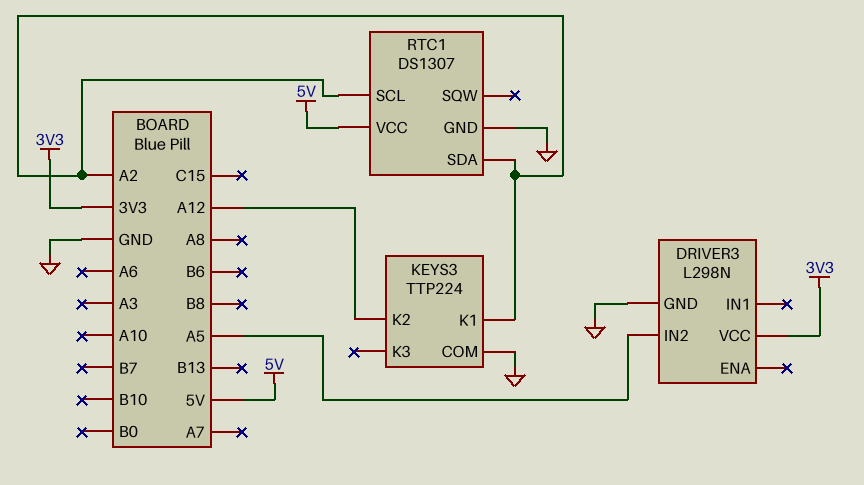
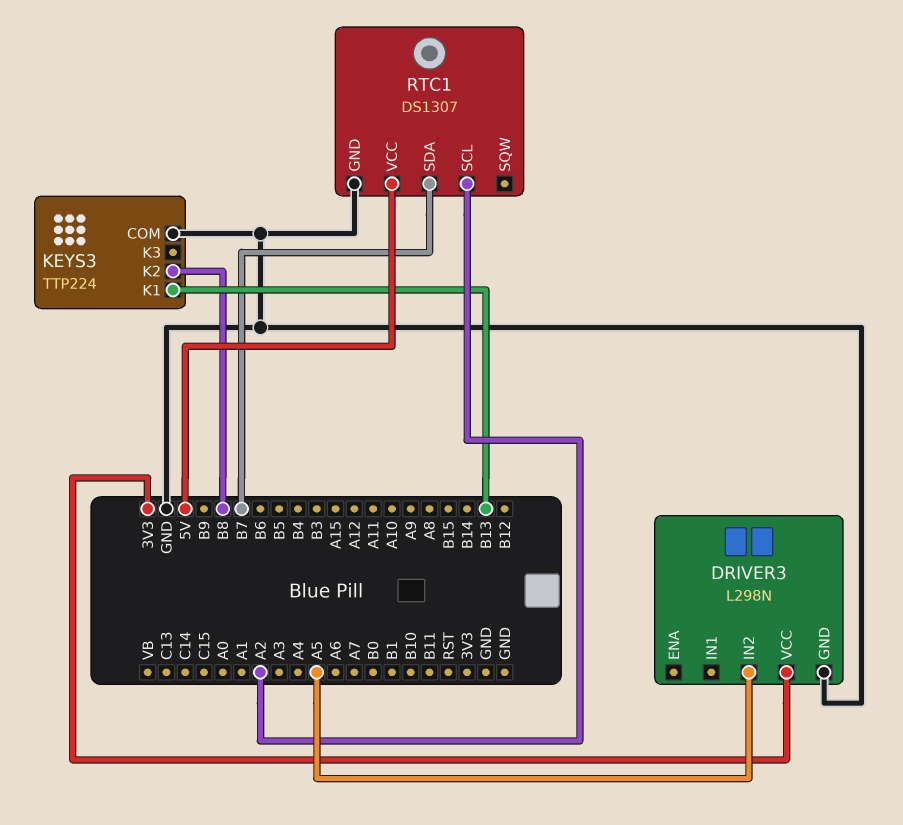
KEYS3 pin K1: A2 -> B13
KEYS3 pin K2: A12 -> B8
RTC1 pin SDA: A2 -> B7

